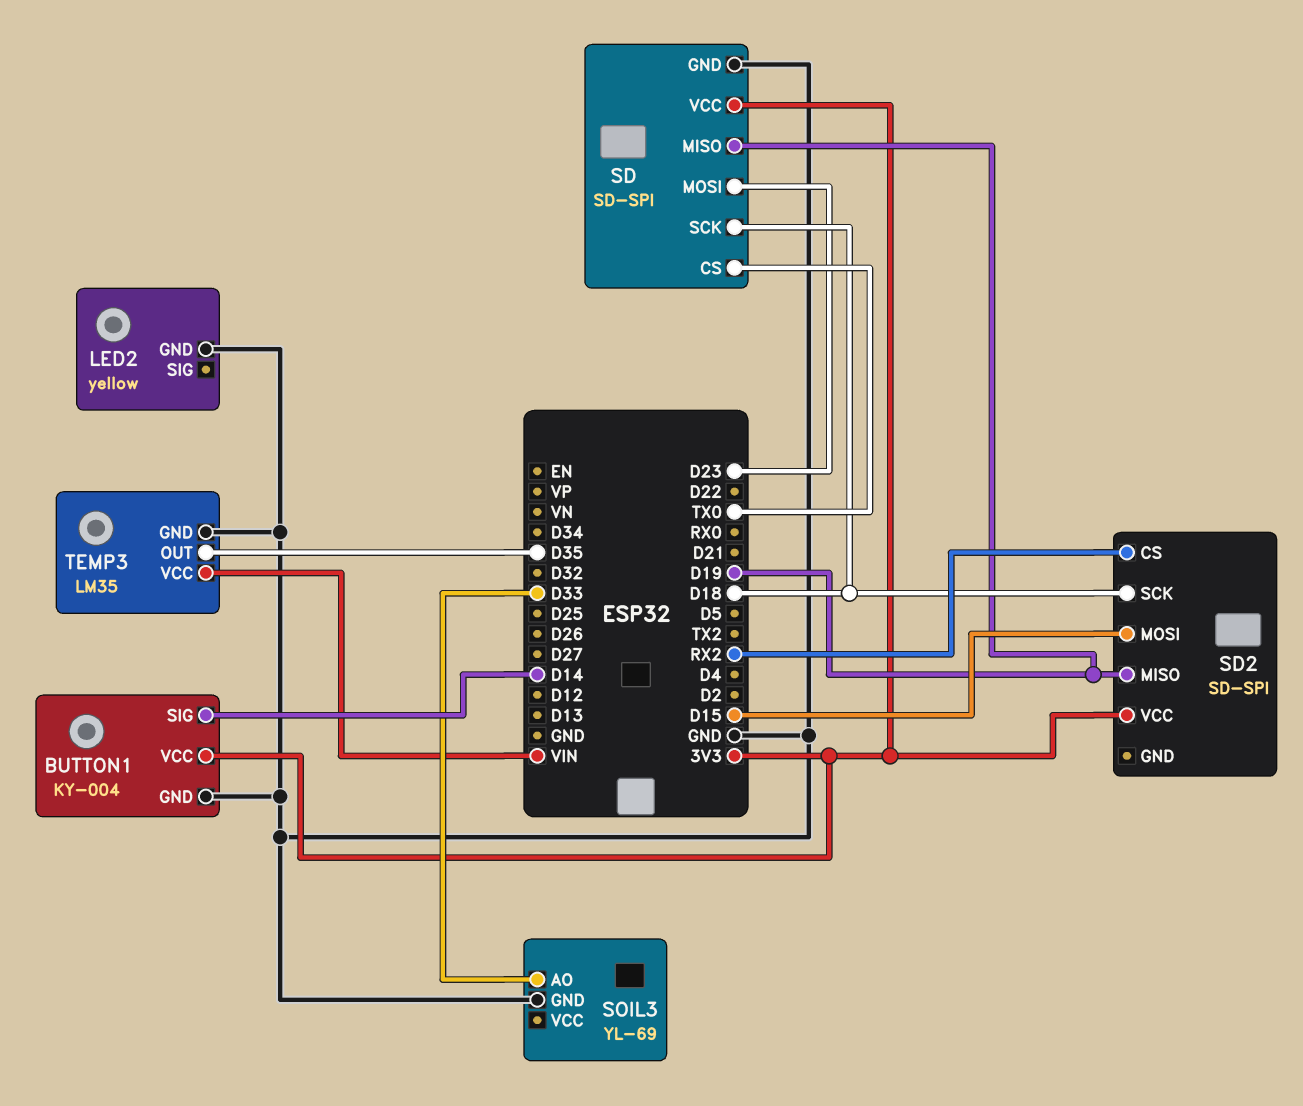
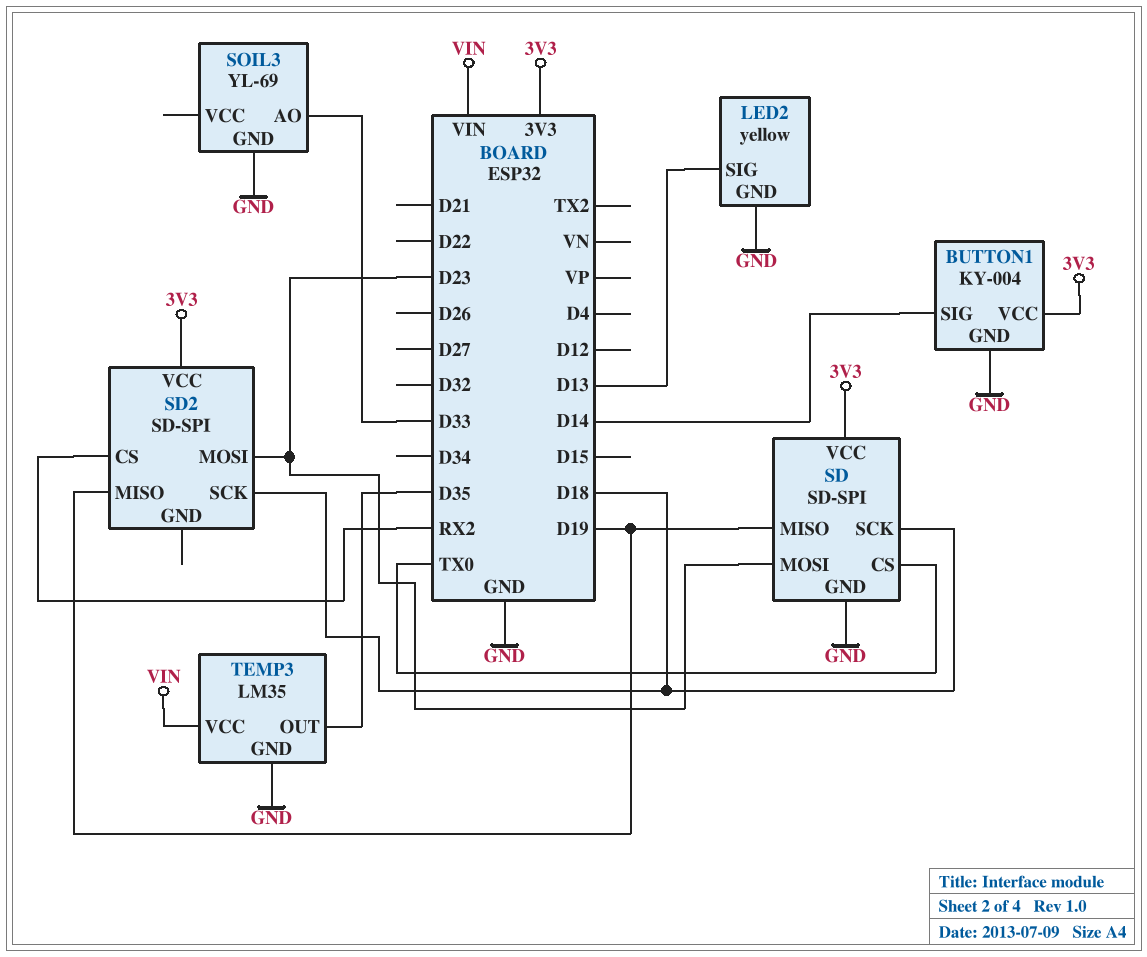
LED2 pin SIG: none -> D13
SD2 pin MOSI: D15 -> D23

